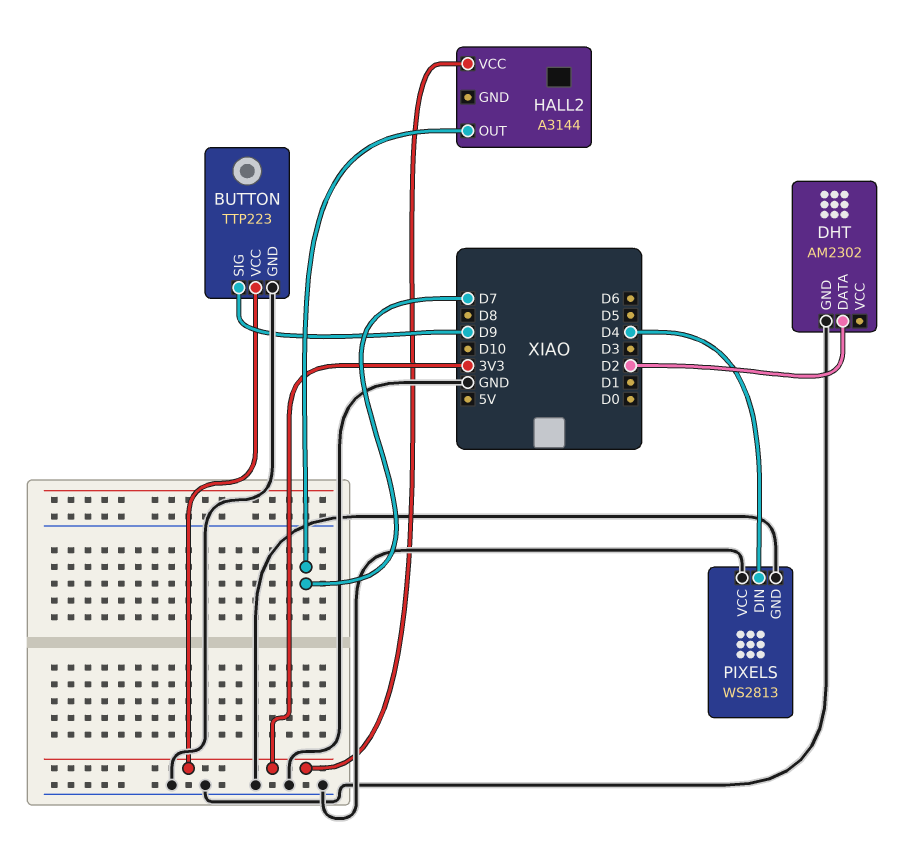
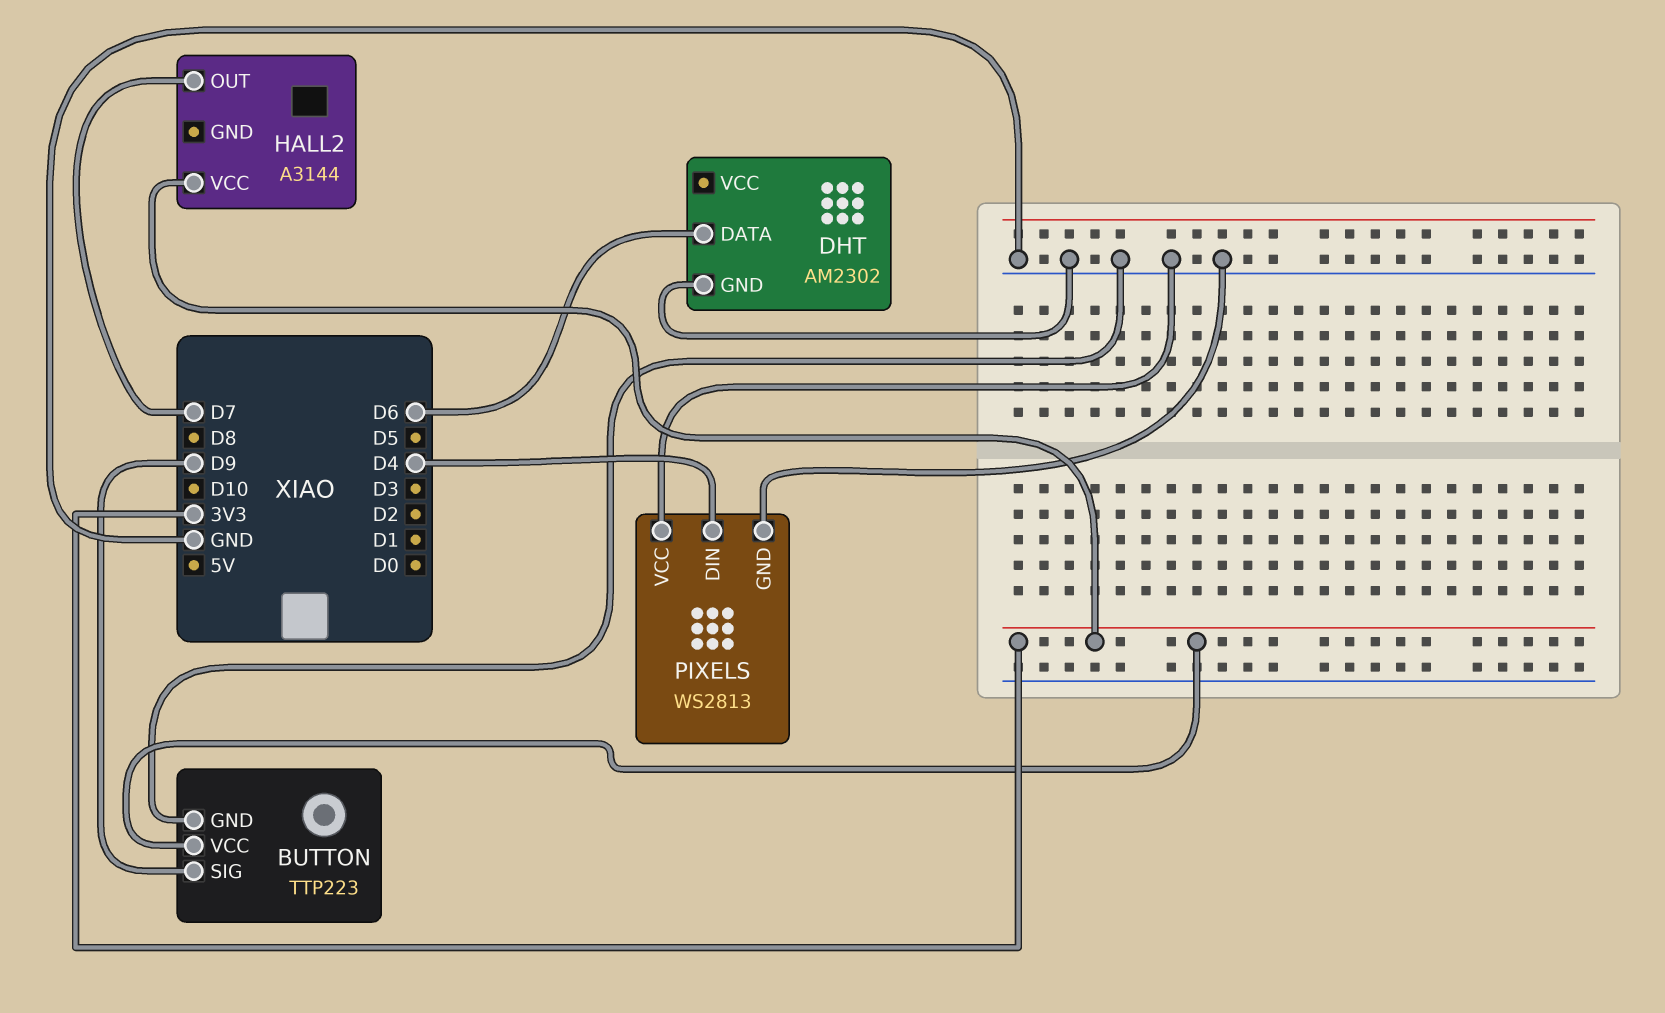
DHT pin DATA: D2 -> D6

